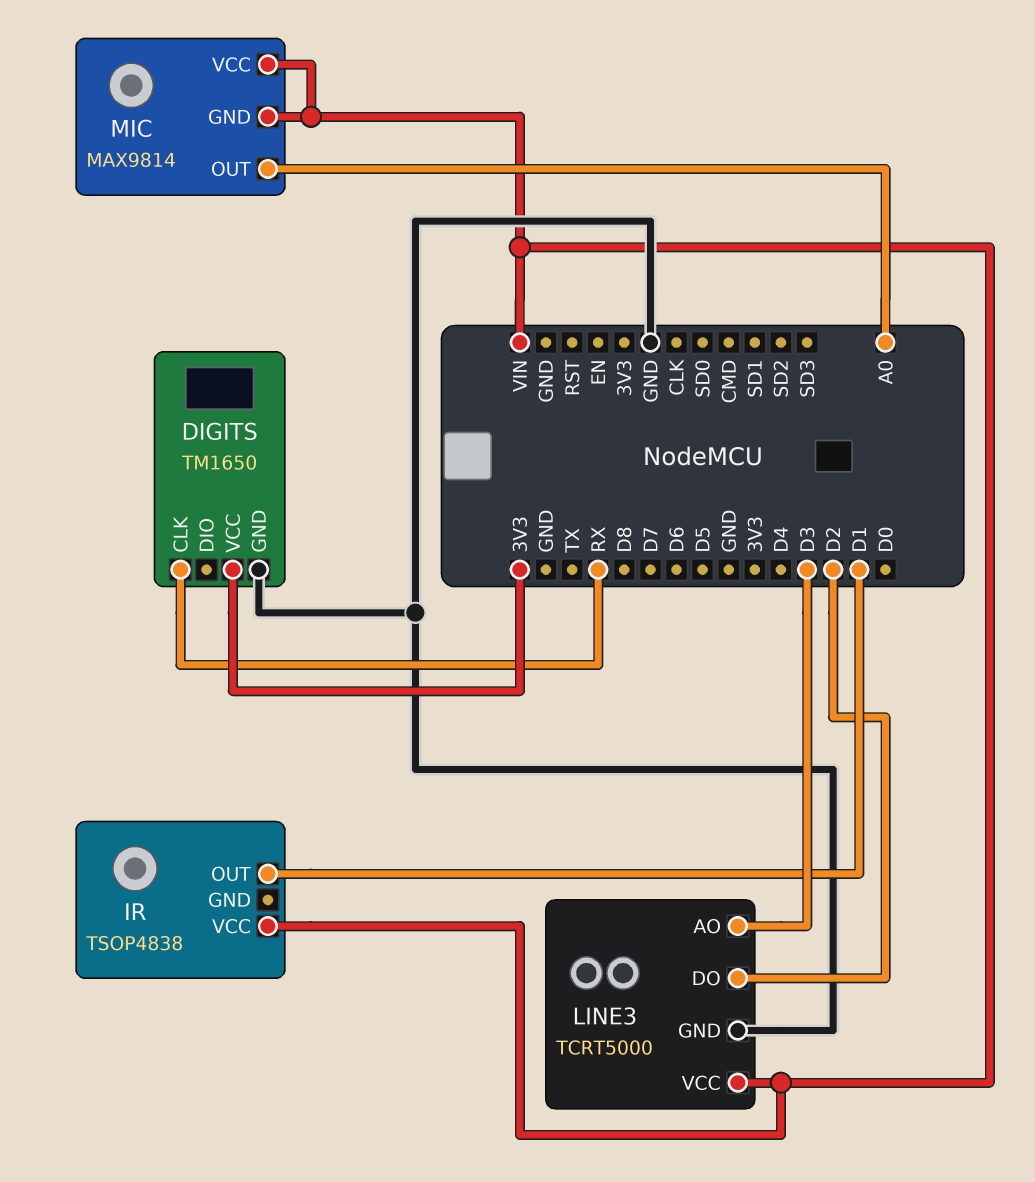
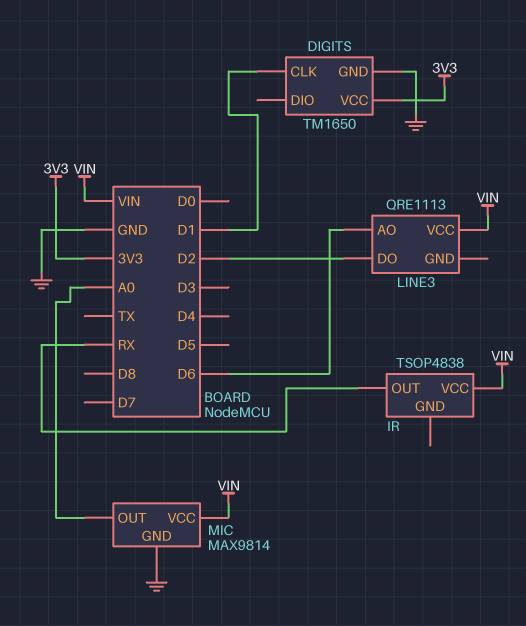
DIGITS pin CLK: RX -> D1
IR pin OUT: D1 -> RX
LINE3: TCRT5000 -> QRE1113
LINE3 pin AO: D3 -> D6
LINE3 pin GND: GND -> none
MIC pin GND: VIN -> GND

